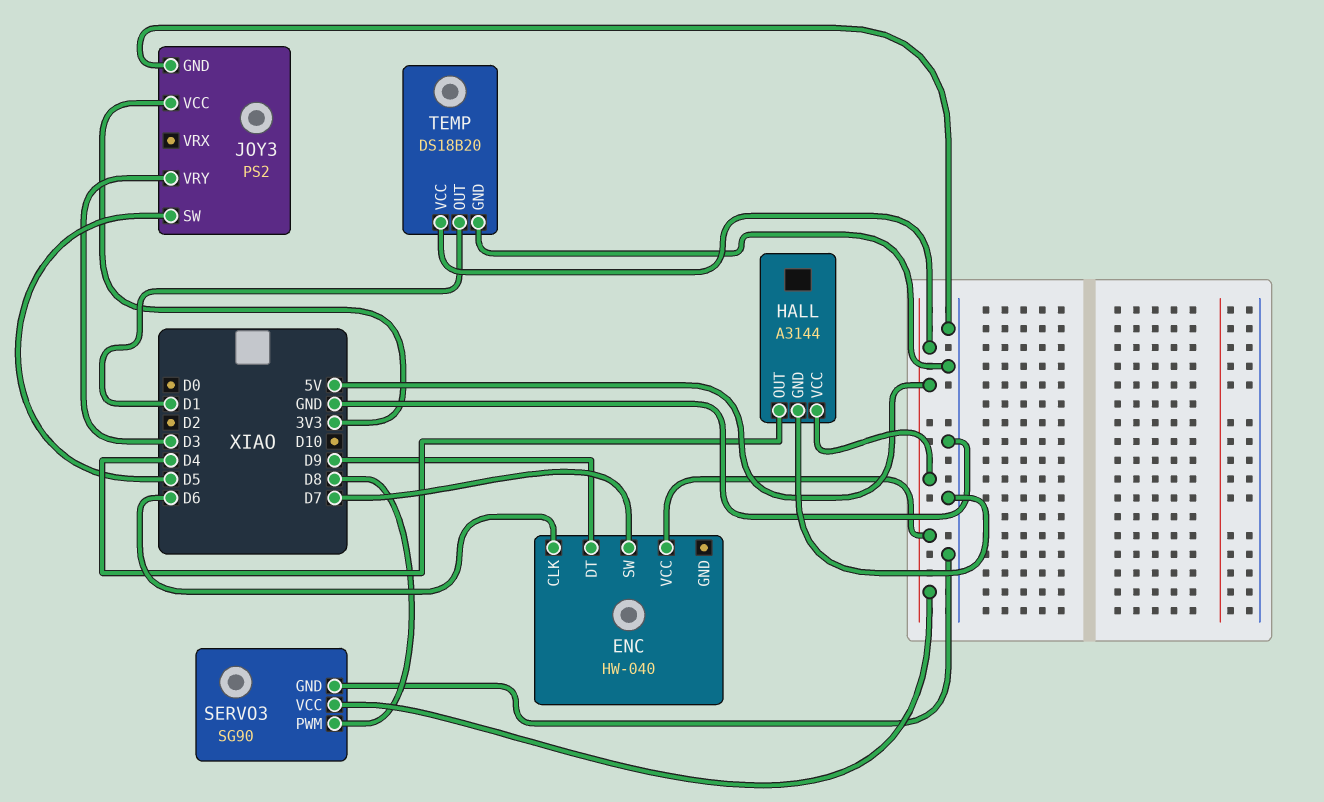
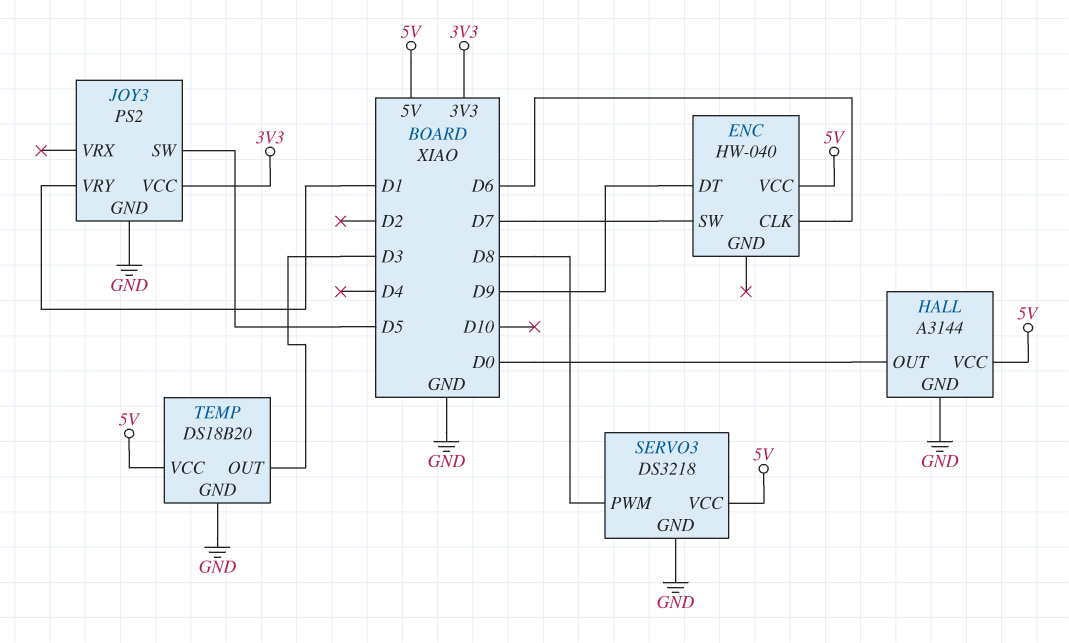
HALL pin OUT: D4 -> D0
JOY3 pin VRY: D3 -> D1
SERVO3: SG90 -> DS3218
TEMP pin OUT: D1 -> D3

